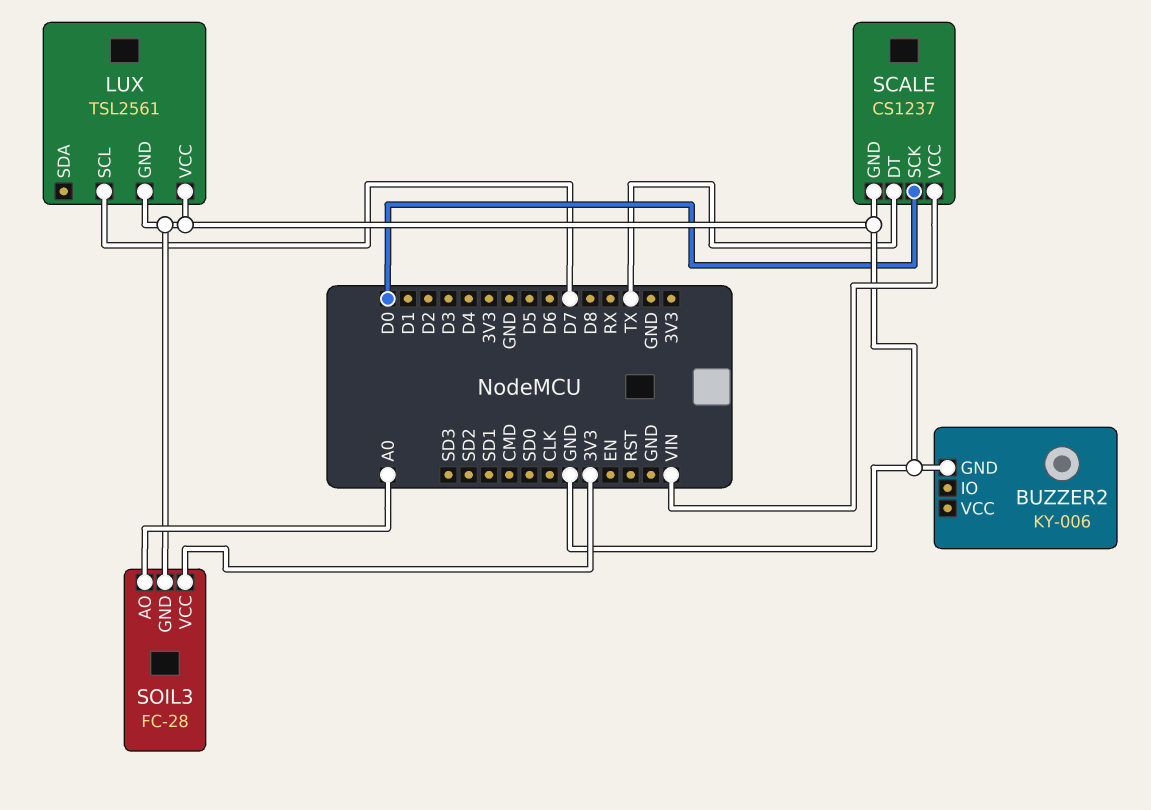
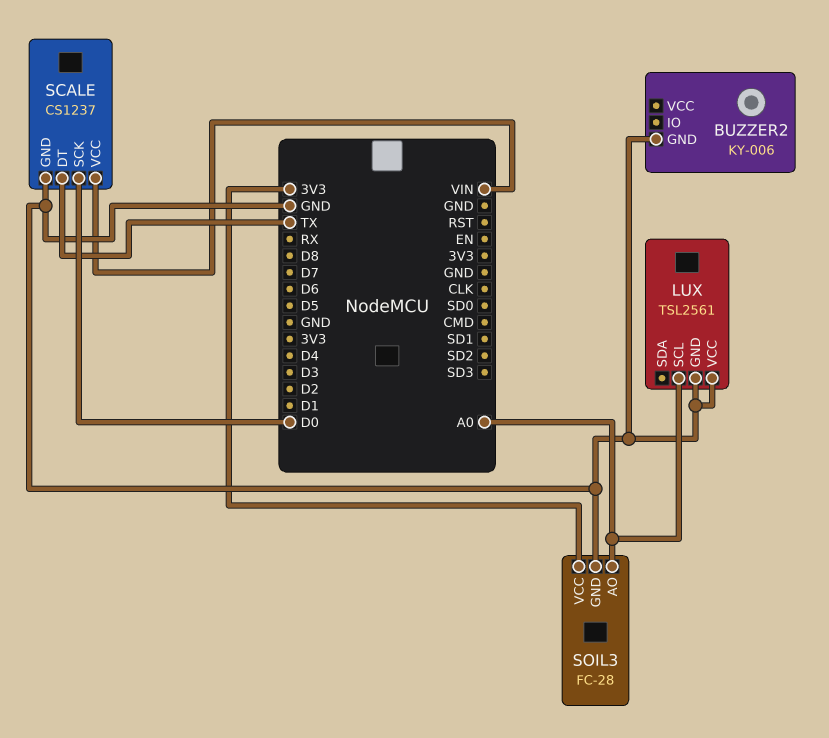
LUX pin SCL: D7 -> A0

